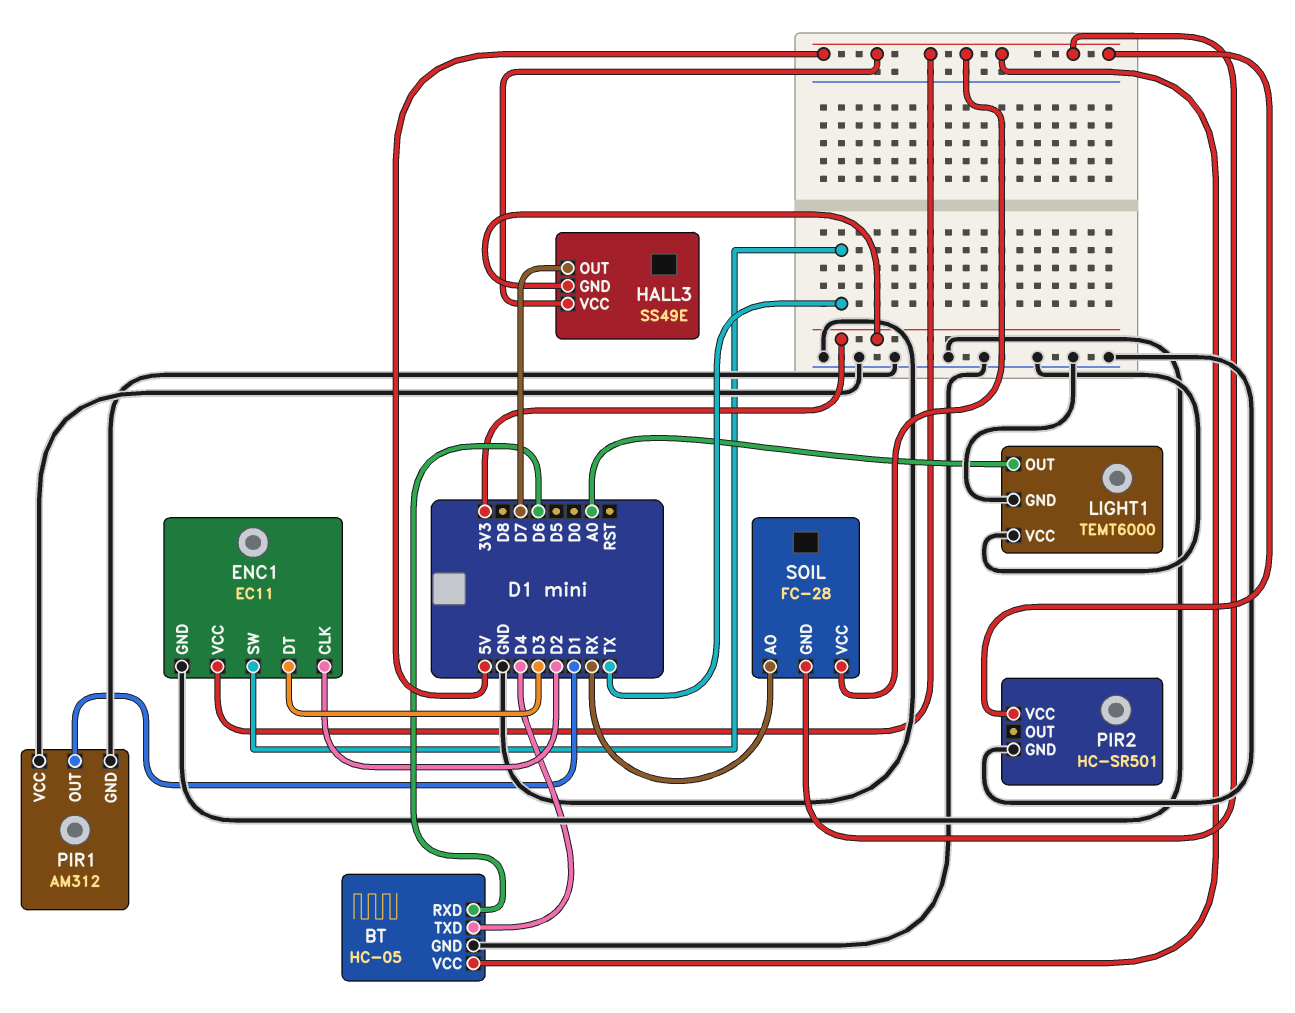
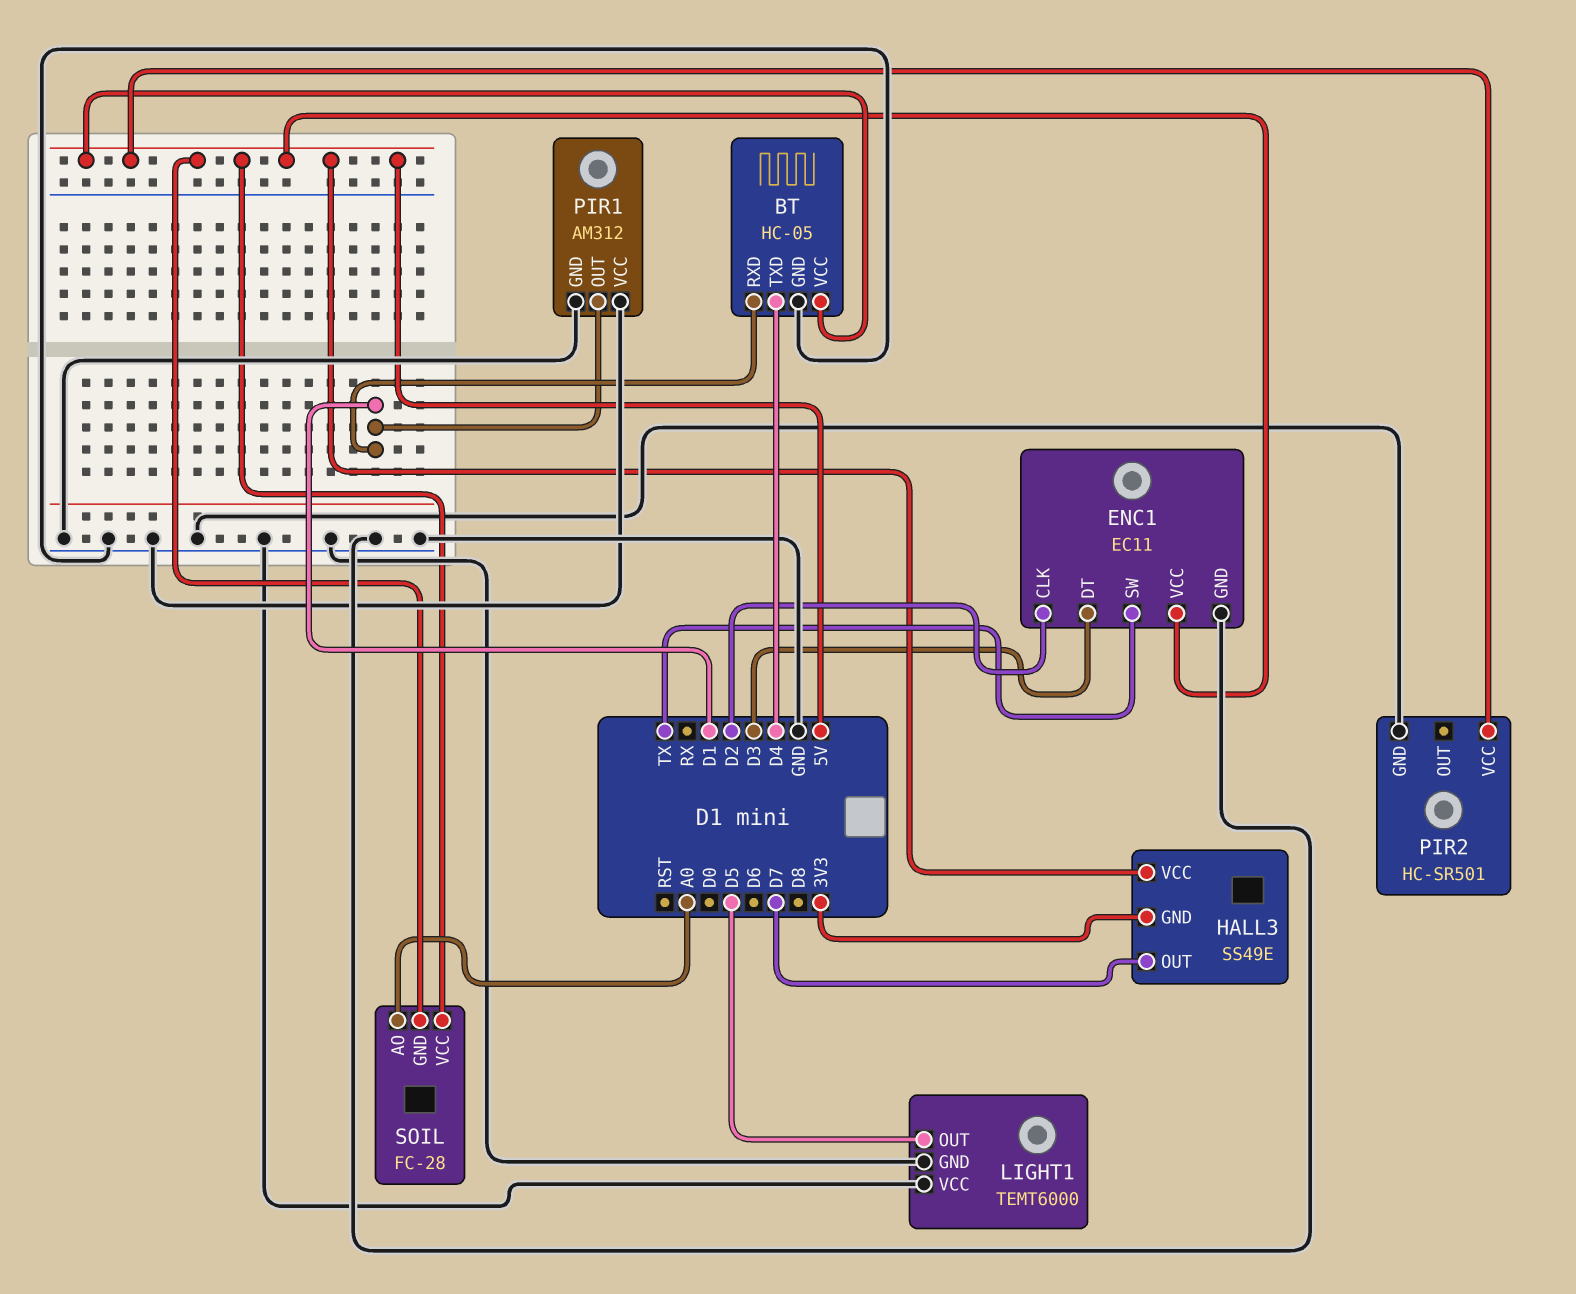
BT pin RXD: D6 -> D1
LIGHT1 pin OUT: A0 -> D5
SOIL pin AO: RX -> A0

